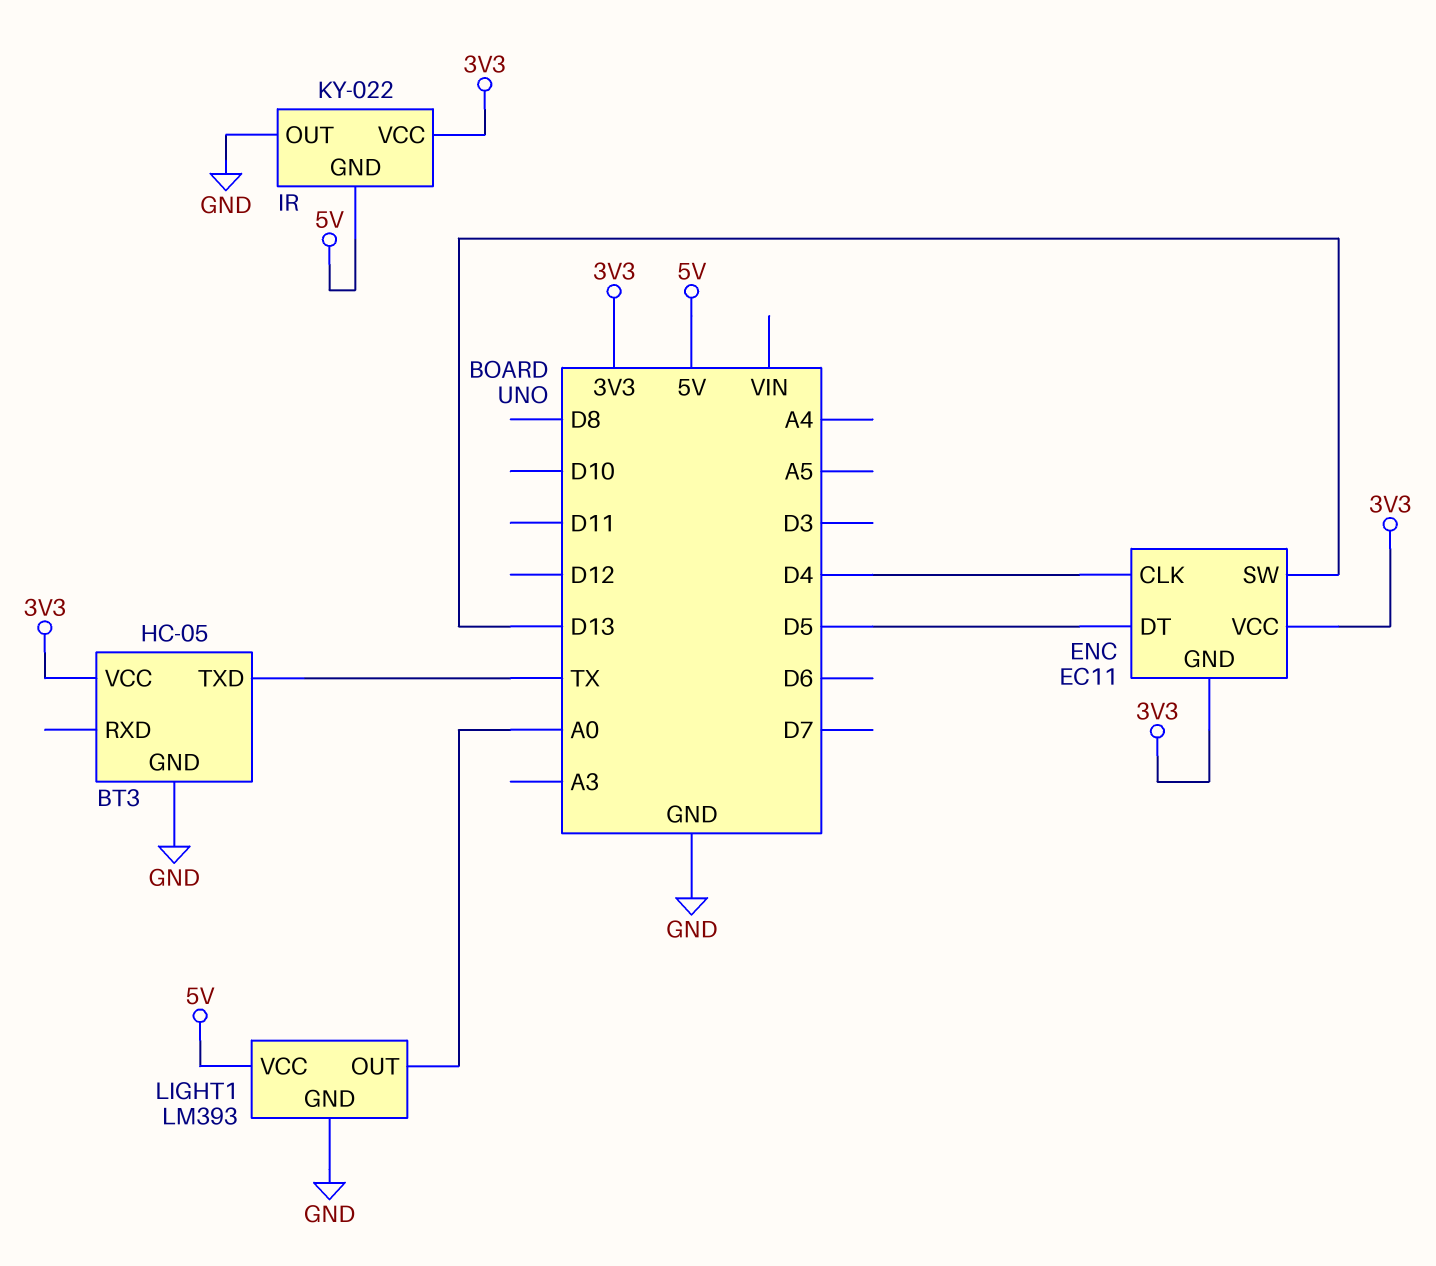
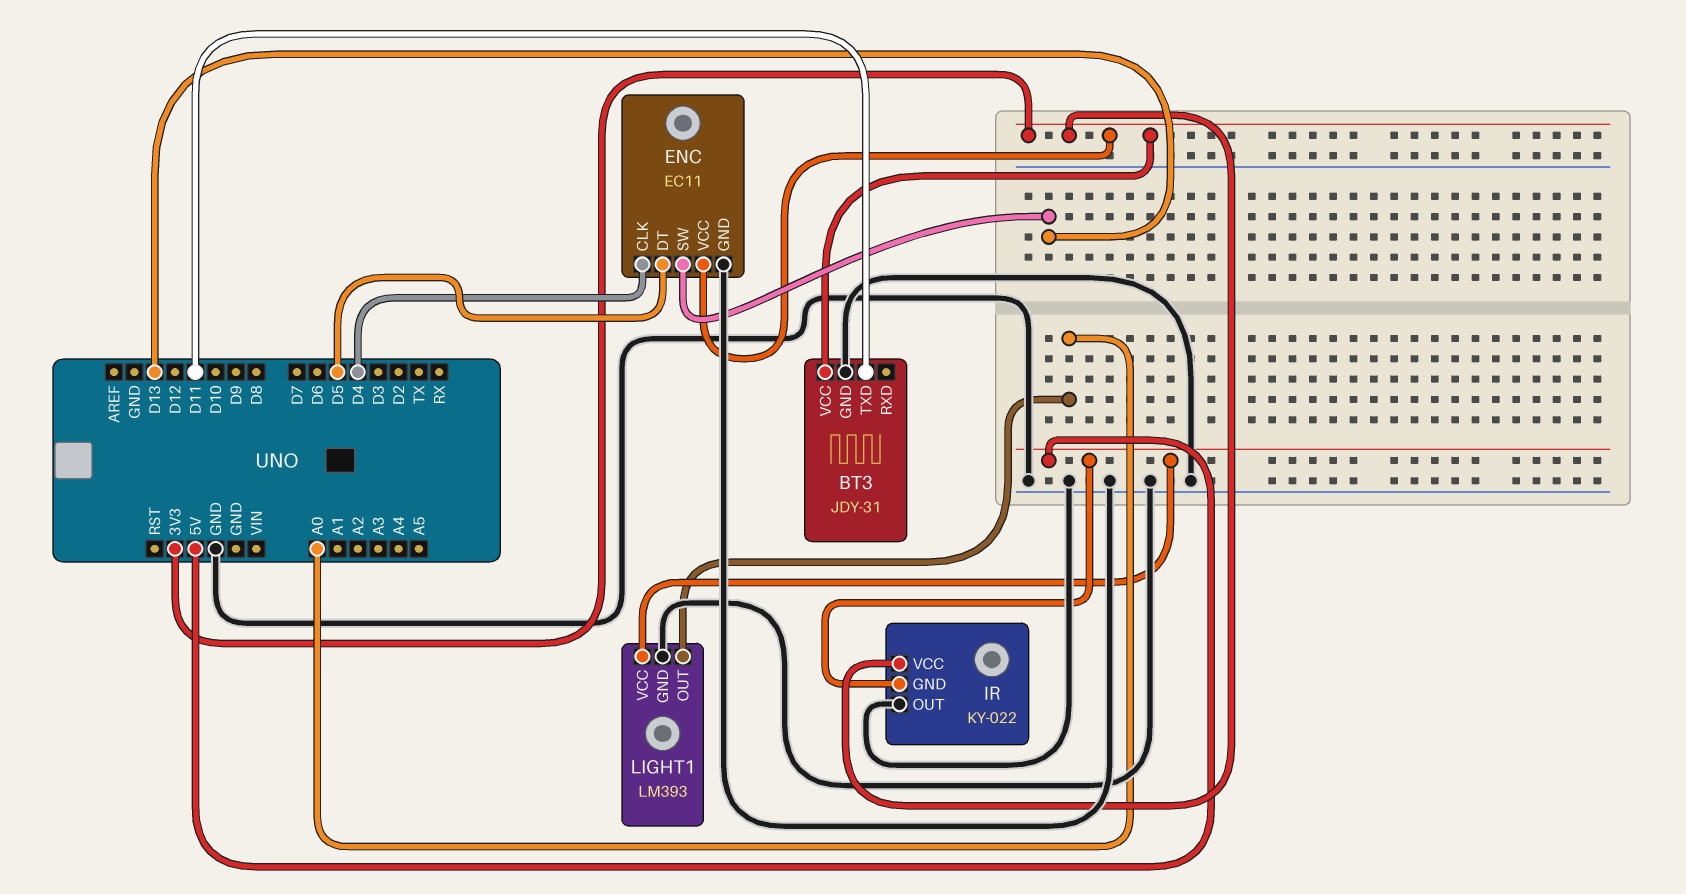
BT3: HC-05 -> JDY-31
BT3 pin TXD: TX -> D11
ENC pin GND: 3V3 -> GND

